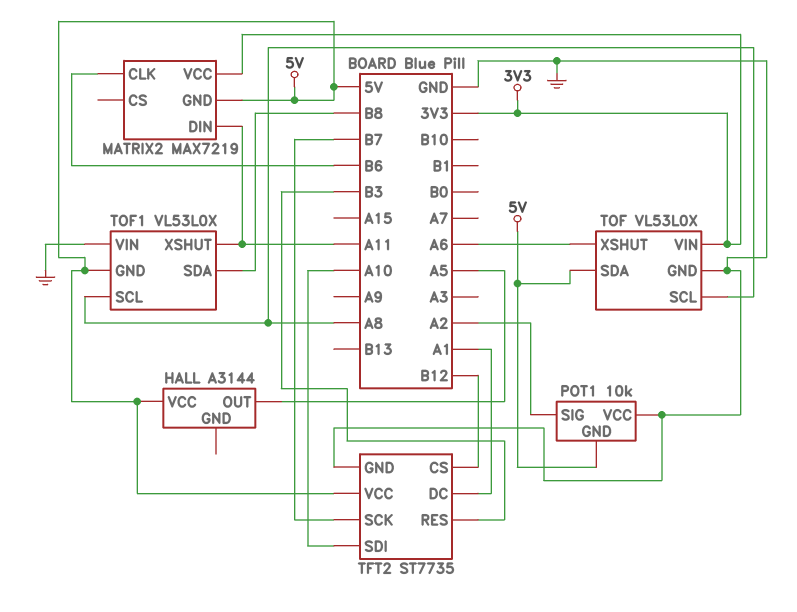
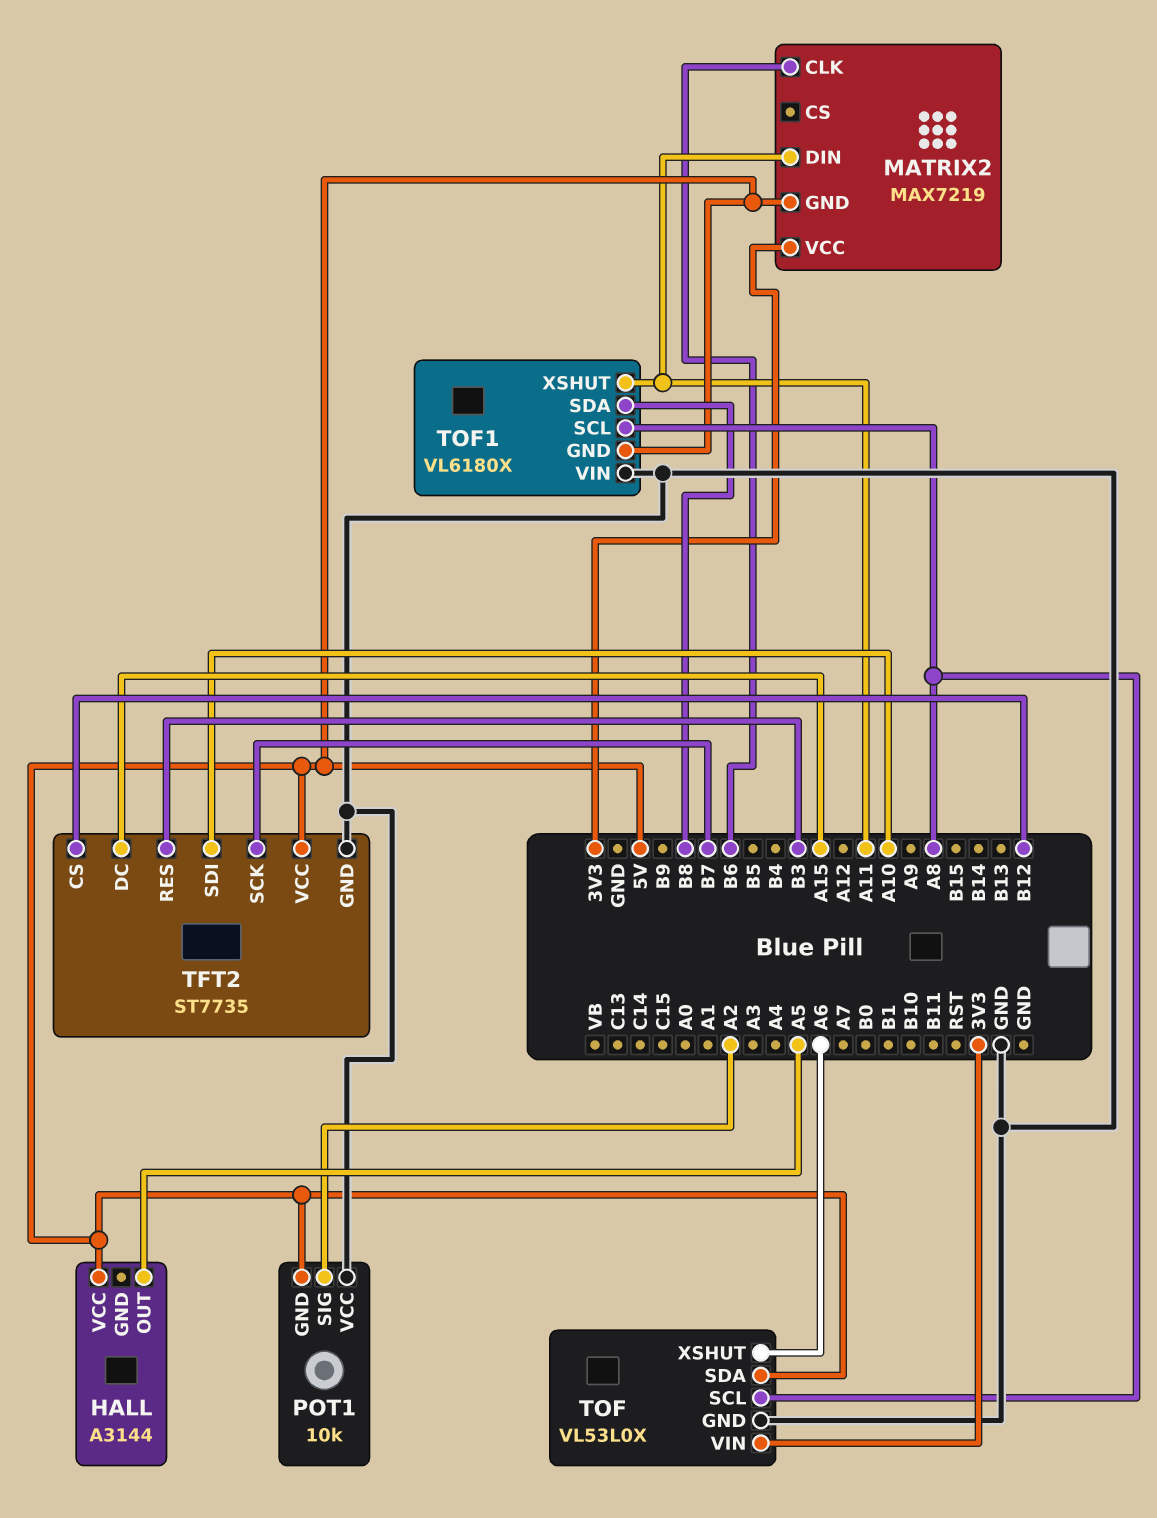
TFT2 pin DC: A1 -> A15
TOF1: VL53L0X -> VL6180X

